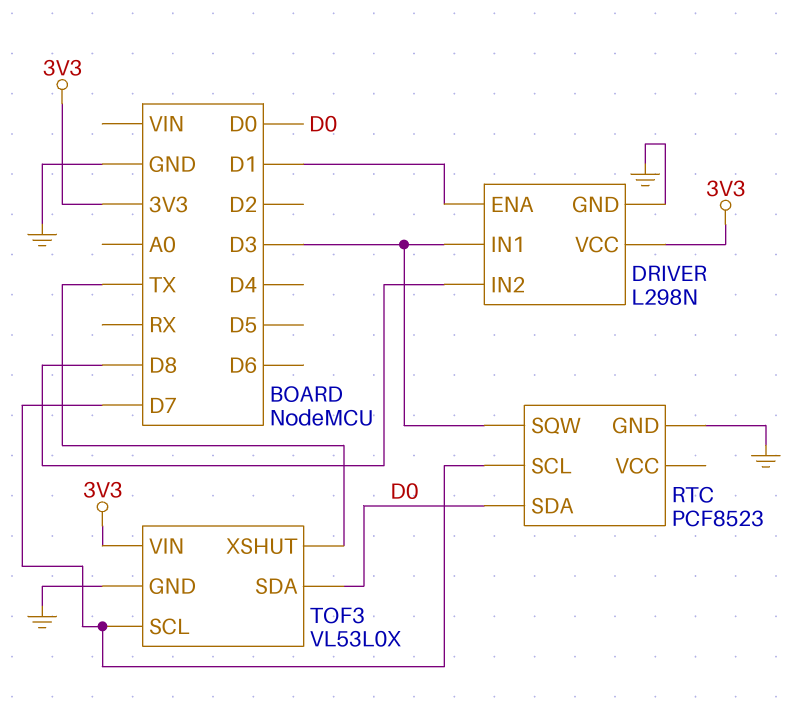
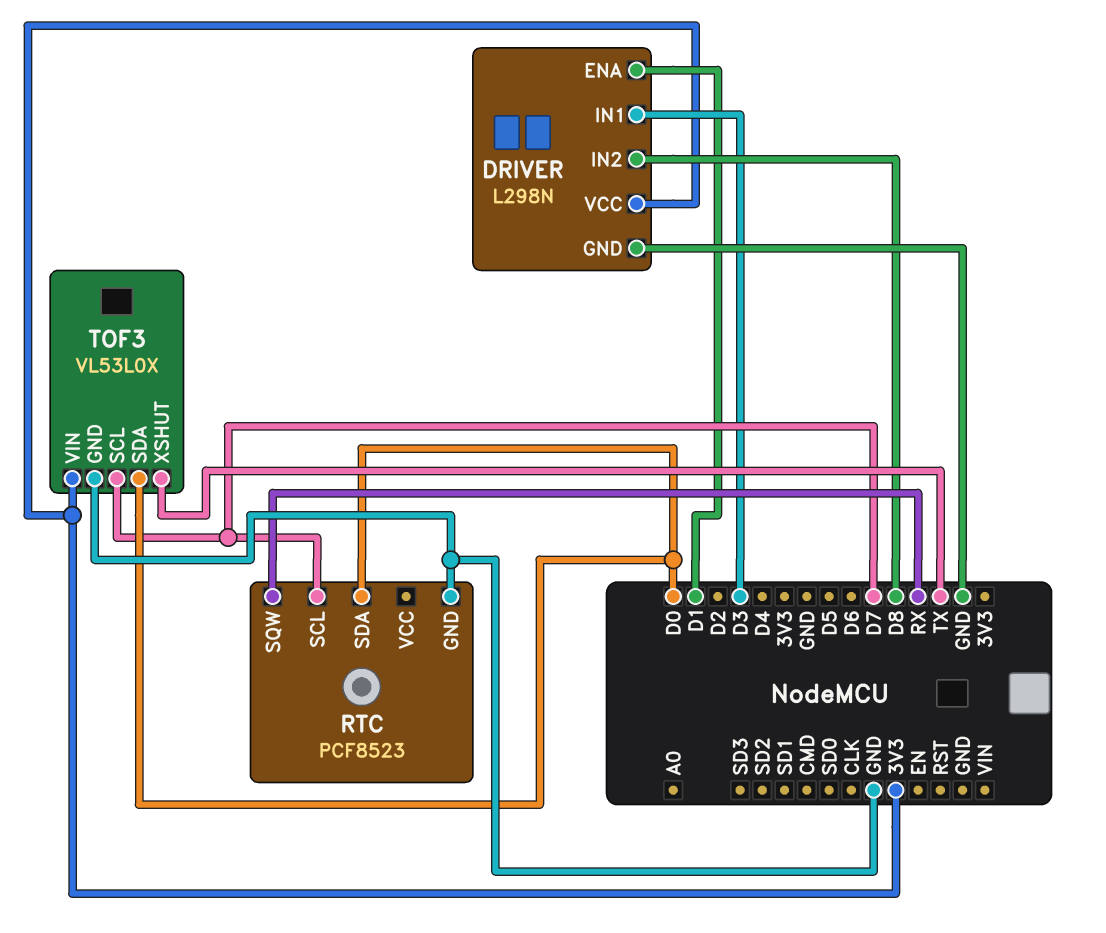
RTC pin SQW: D3 -> RX

